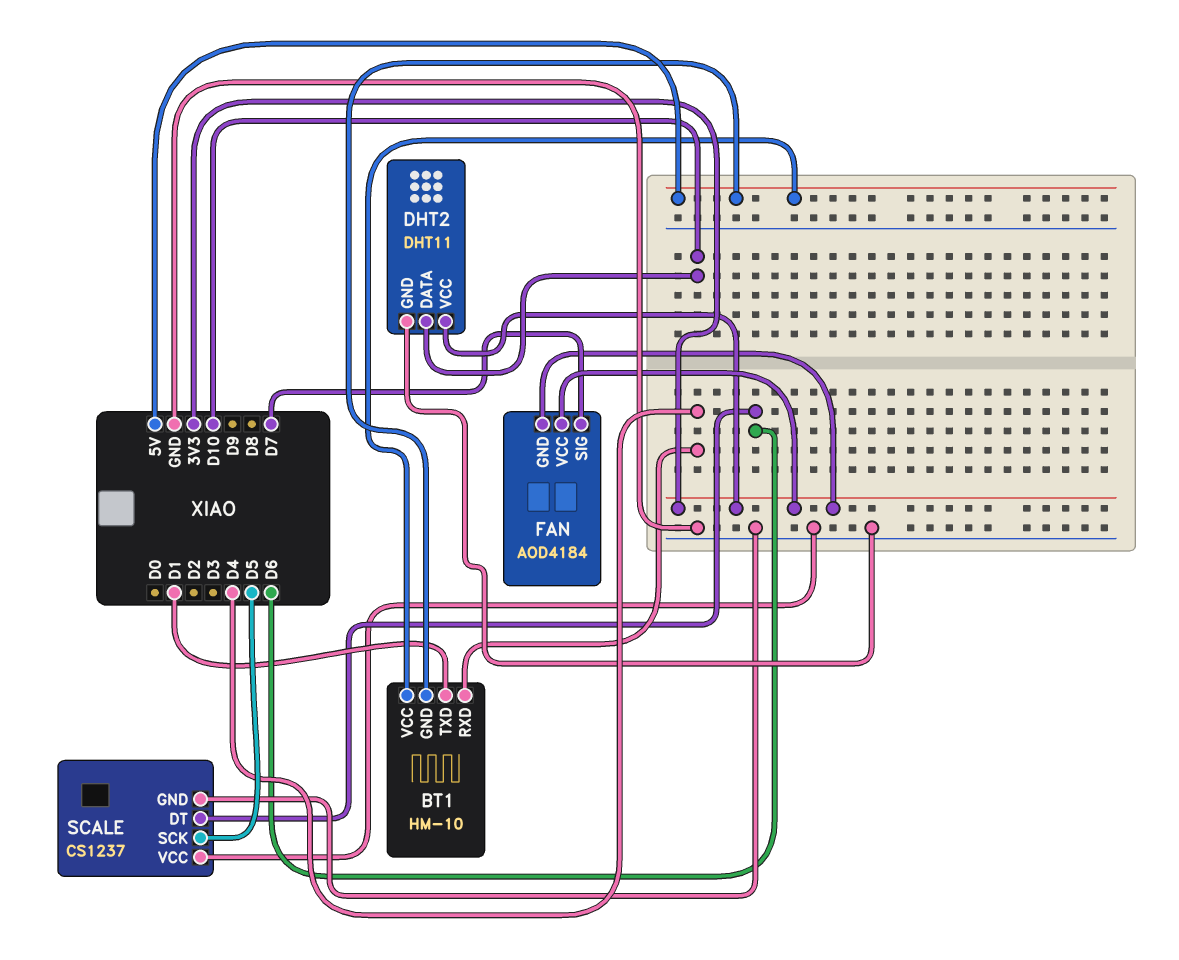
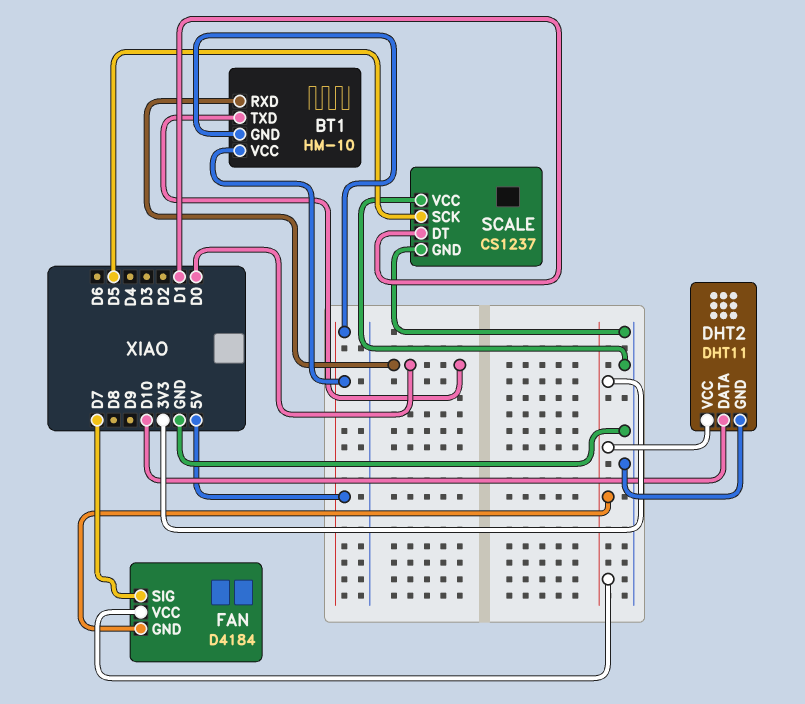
BT1 pin RXD: D4 -> D0
BT1 pin TXD: D1 -> D0
FAN: AOD4184 -> D4184
SCALE pin DT: D6 -> D1

